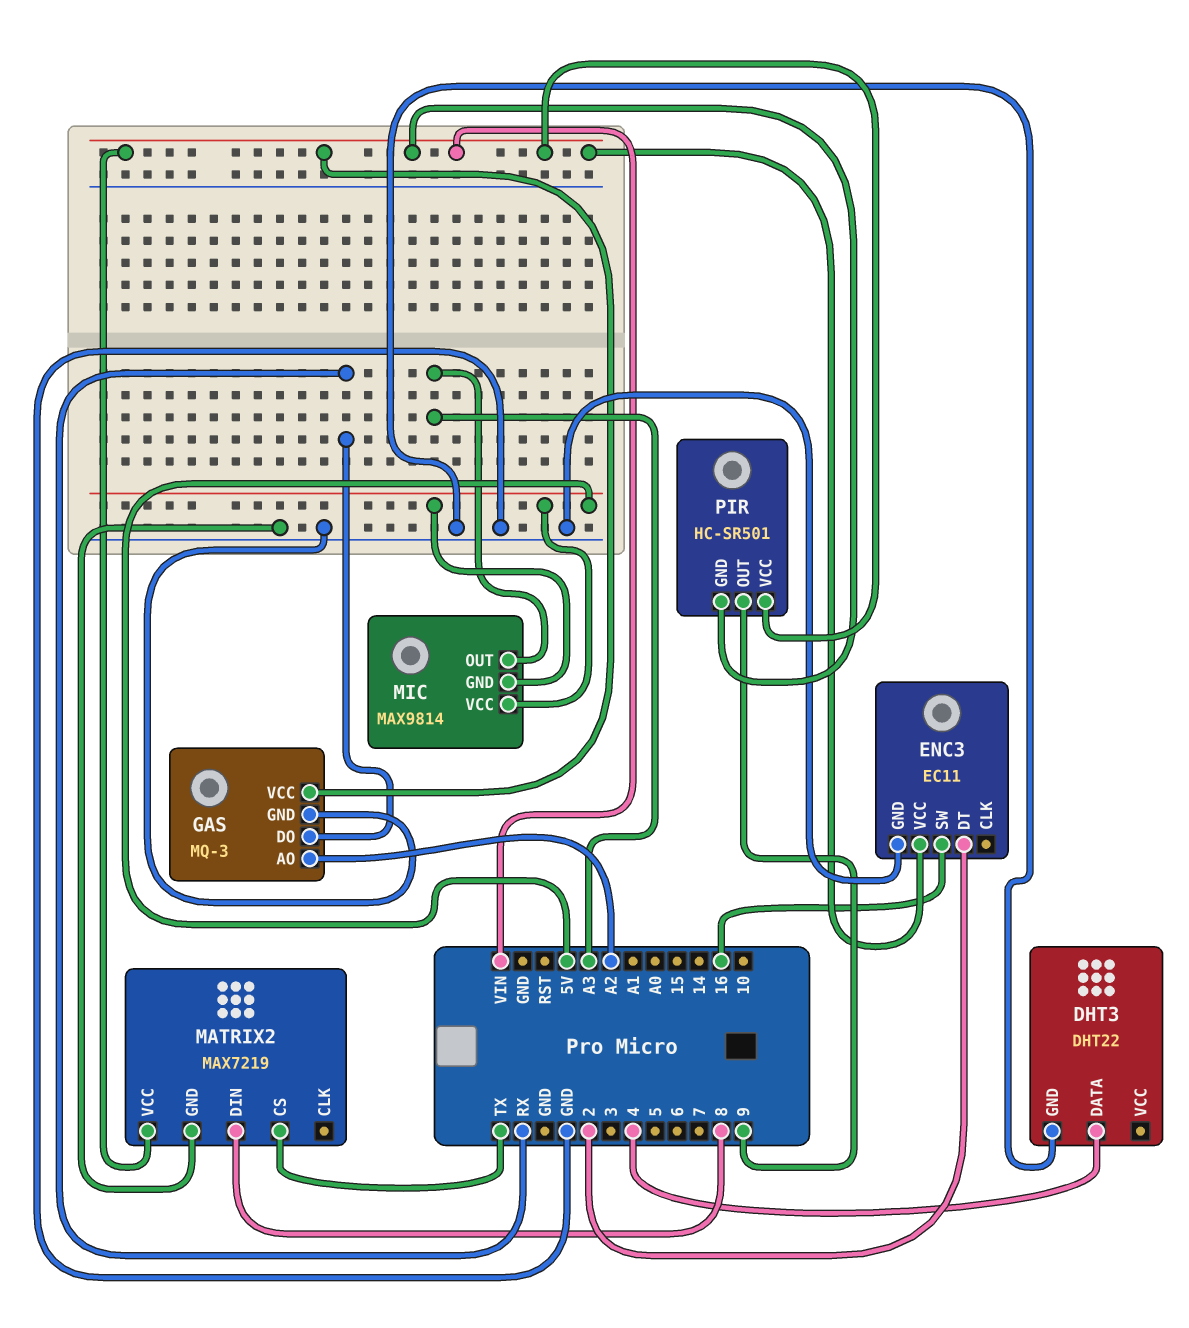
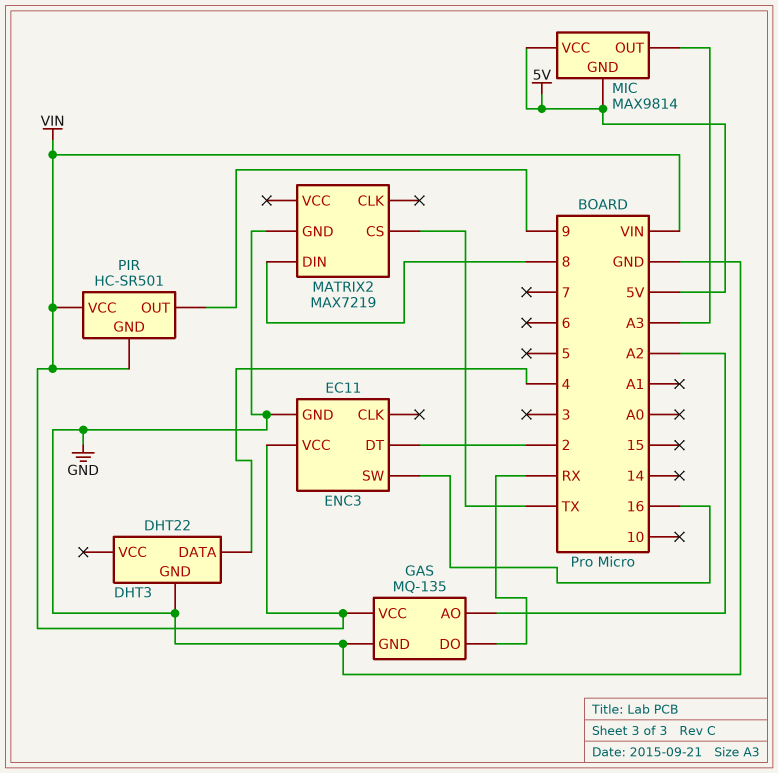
GAS: MQ-3 -> MQ-135
MATRIX2 pin VCC: VIN -> none

